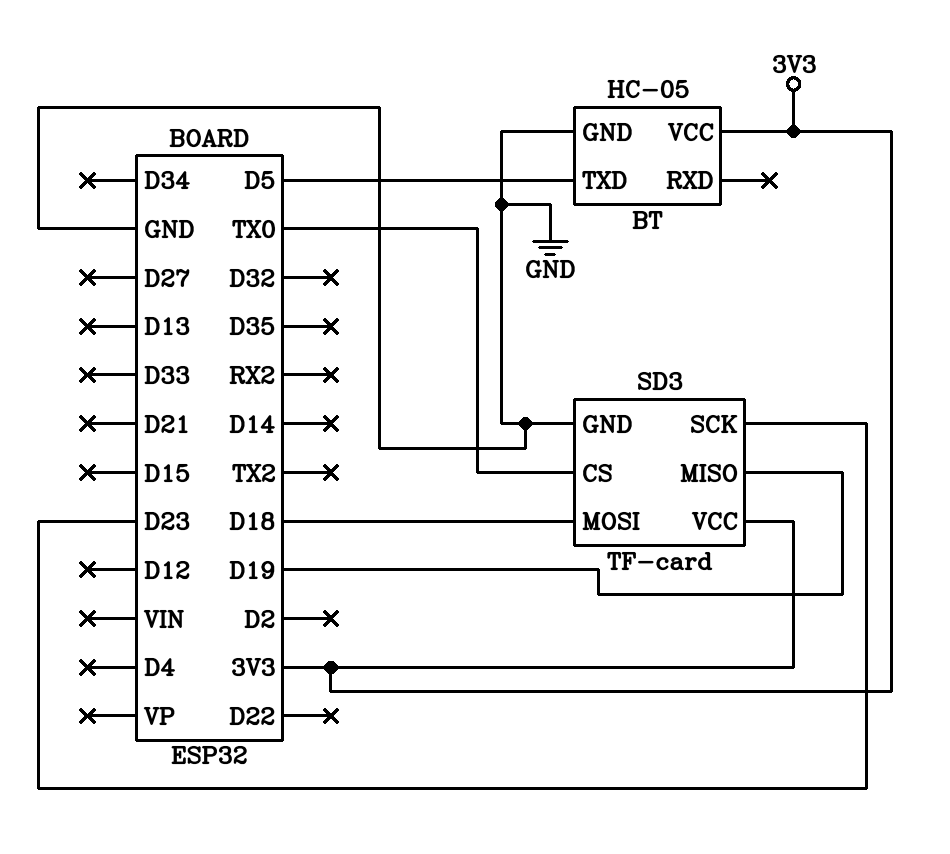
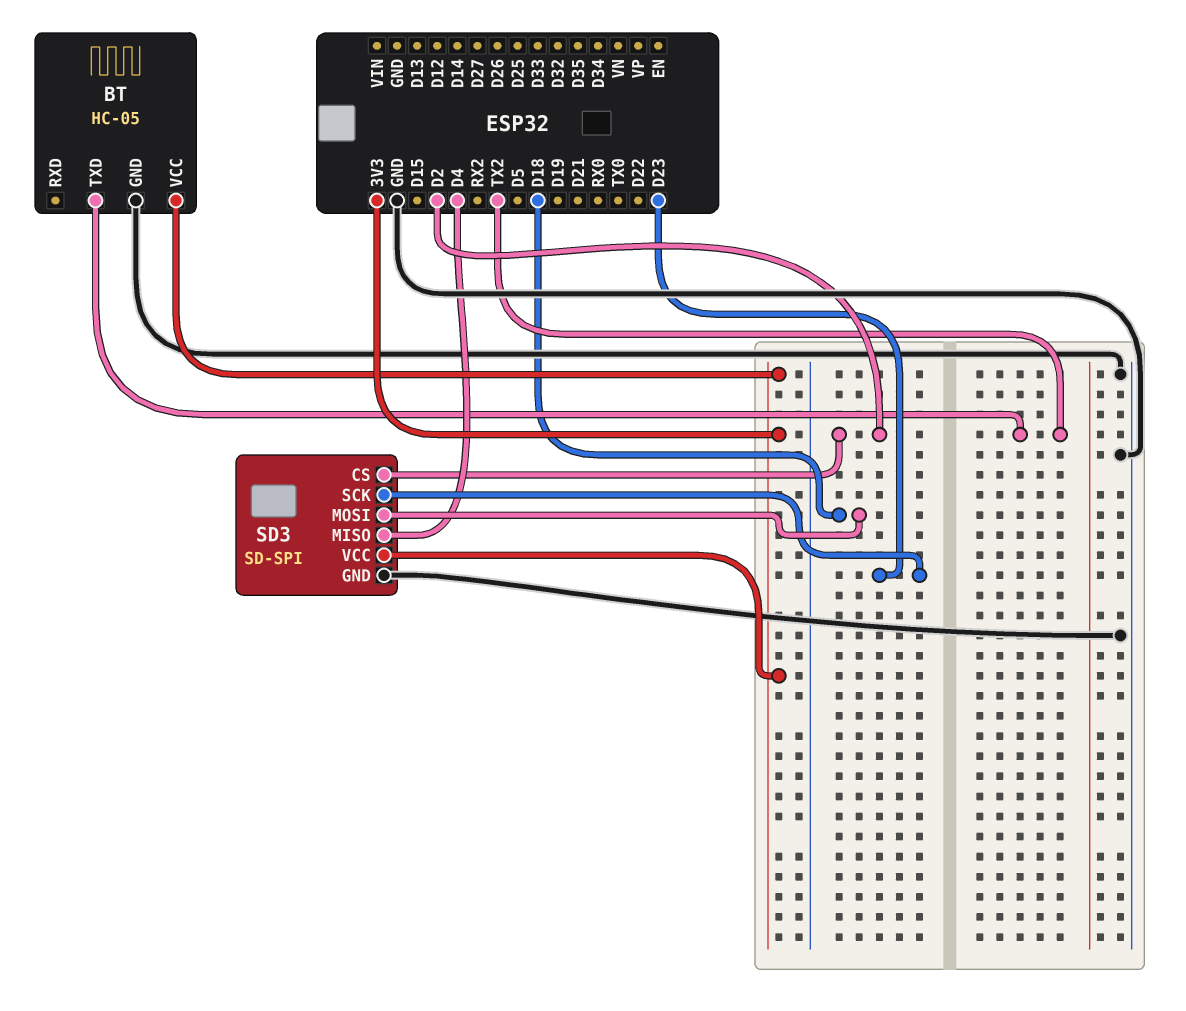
BT pin TXD: D5 -> TX2
SD3: TF-card -> SD-SPI
SD3 pin CS: TX0 -> D2
SD3 pin MISO: D19 -> D4

